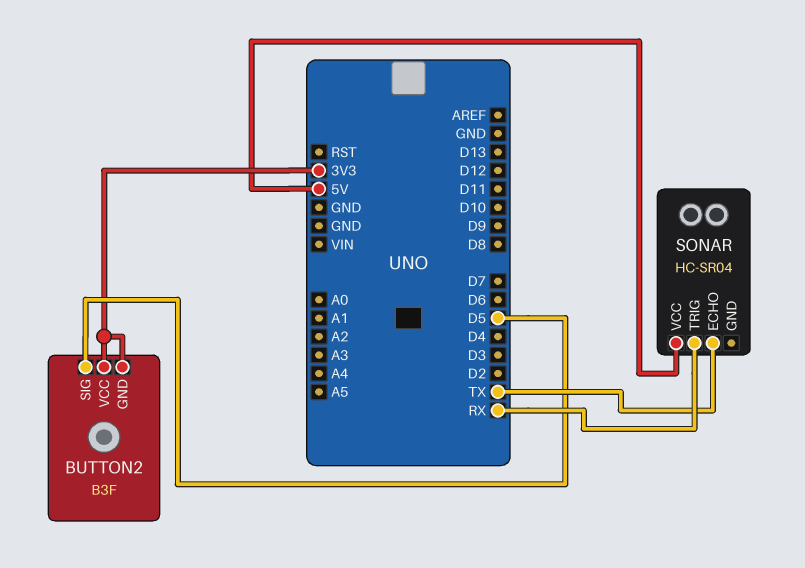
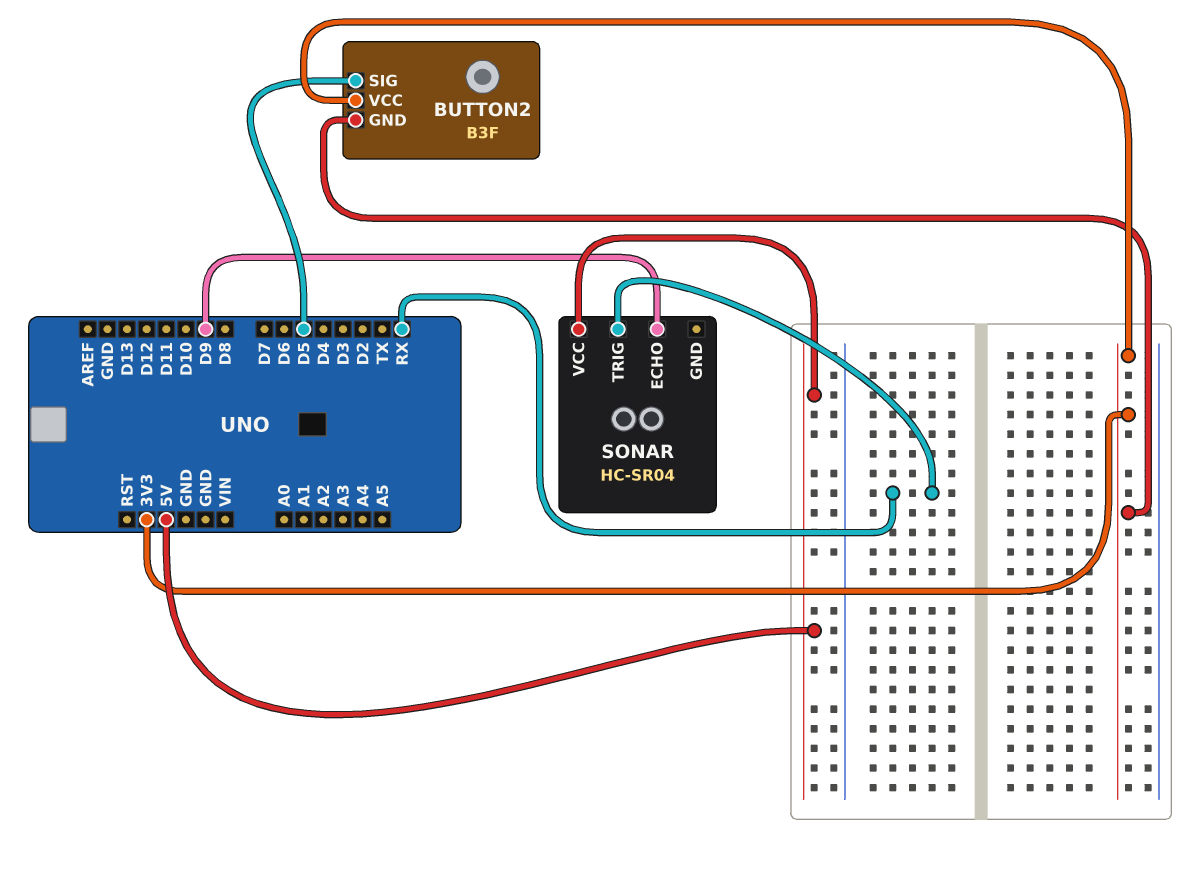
SONAR pin ECHO: TX -> D9

